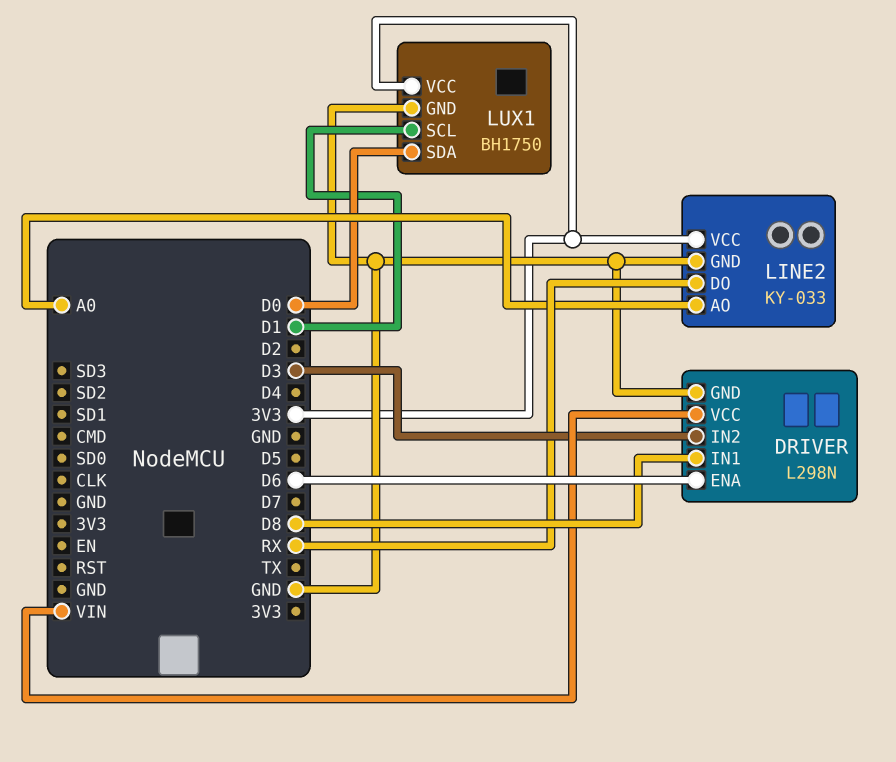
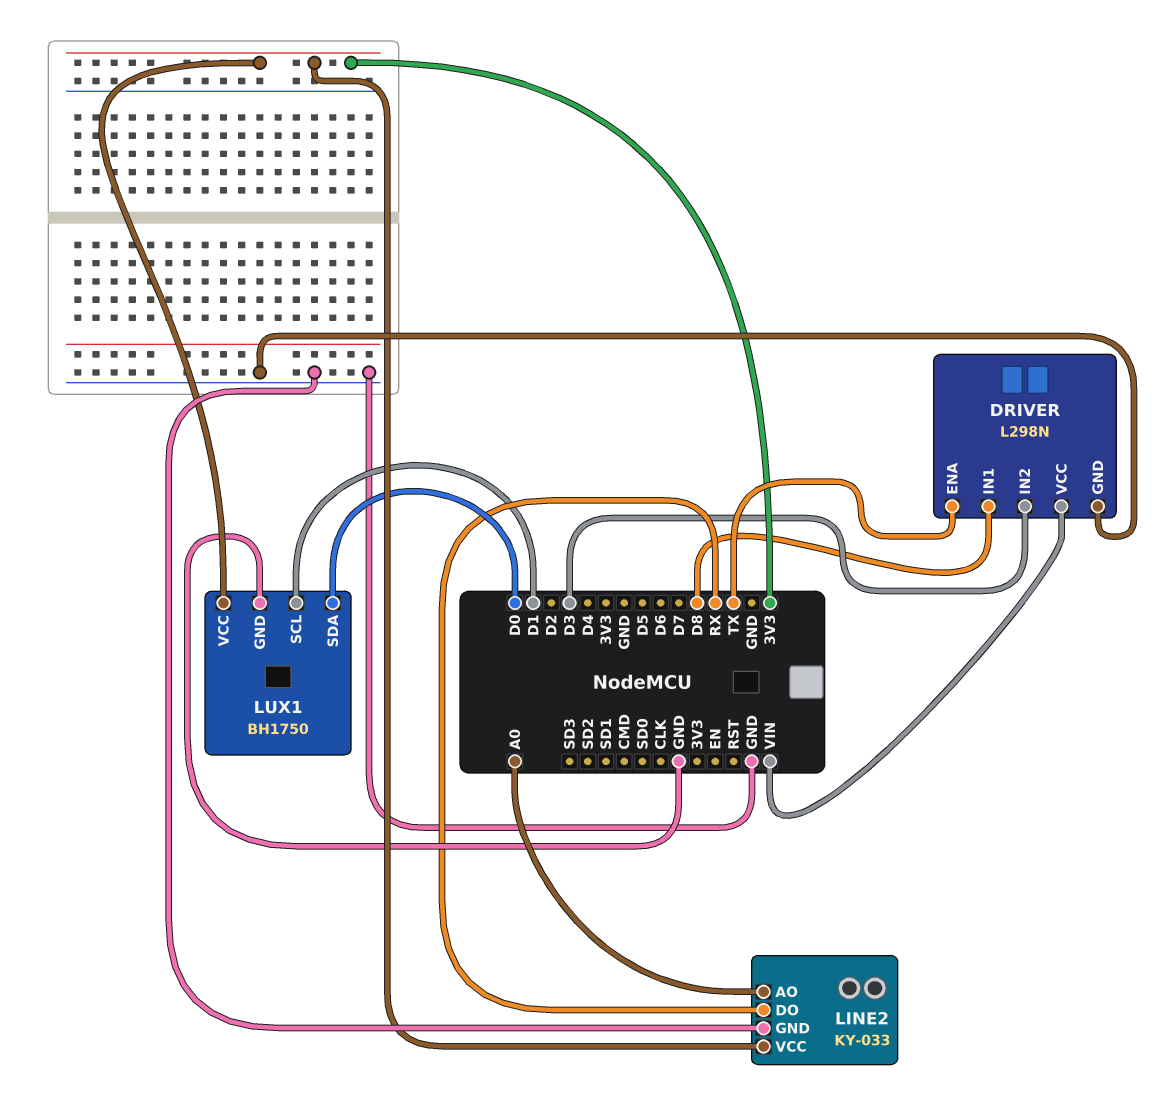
DRIVER pin ENA: D6 -> TX

